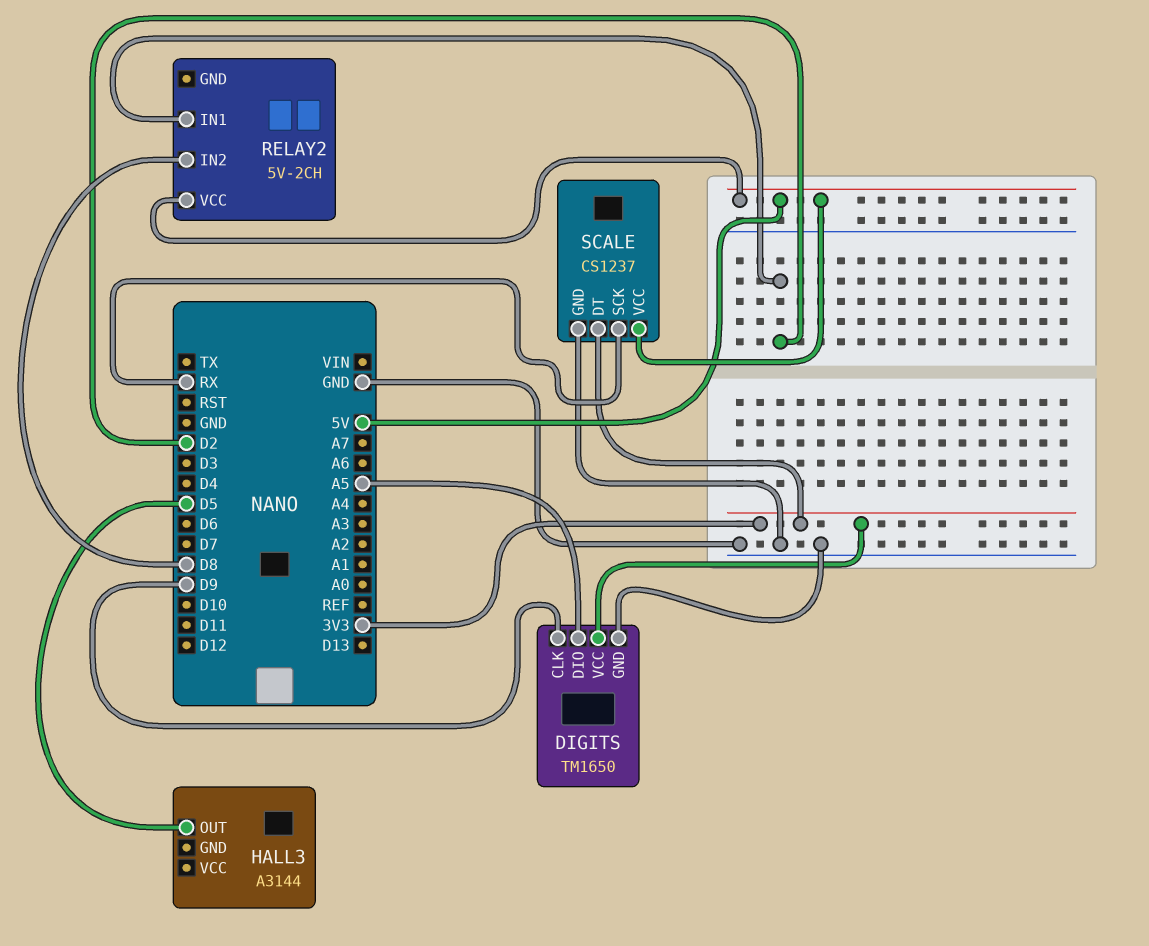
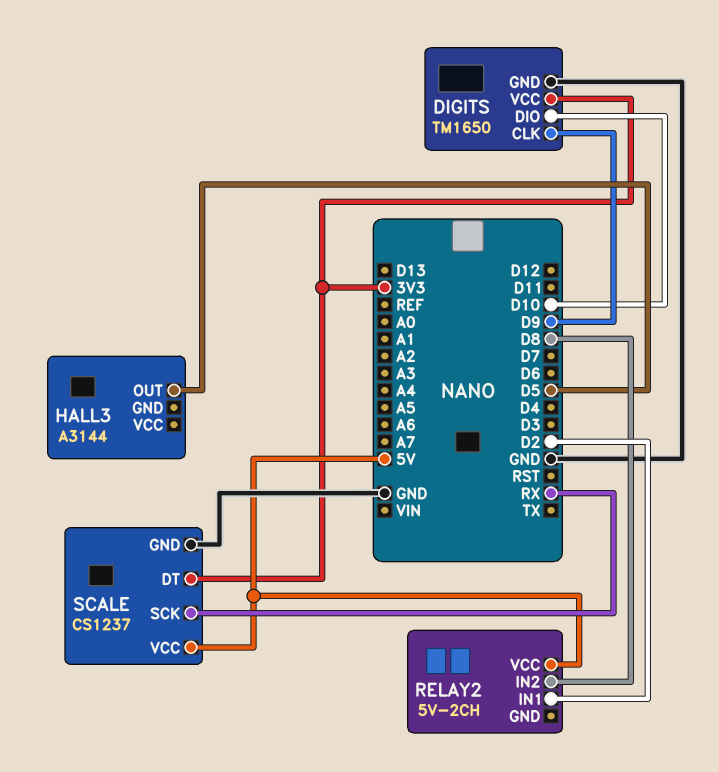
DIGITS pin DIO: A5 -> D10

